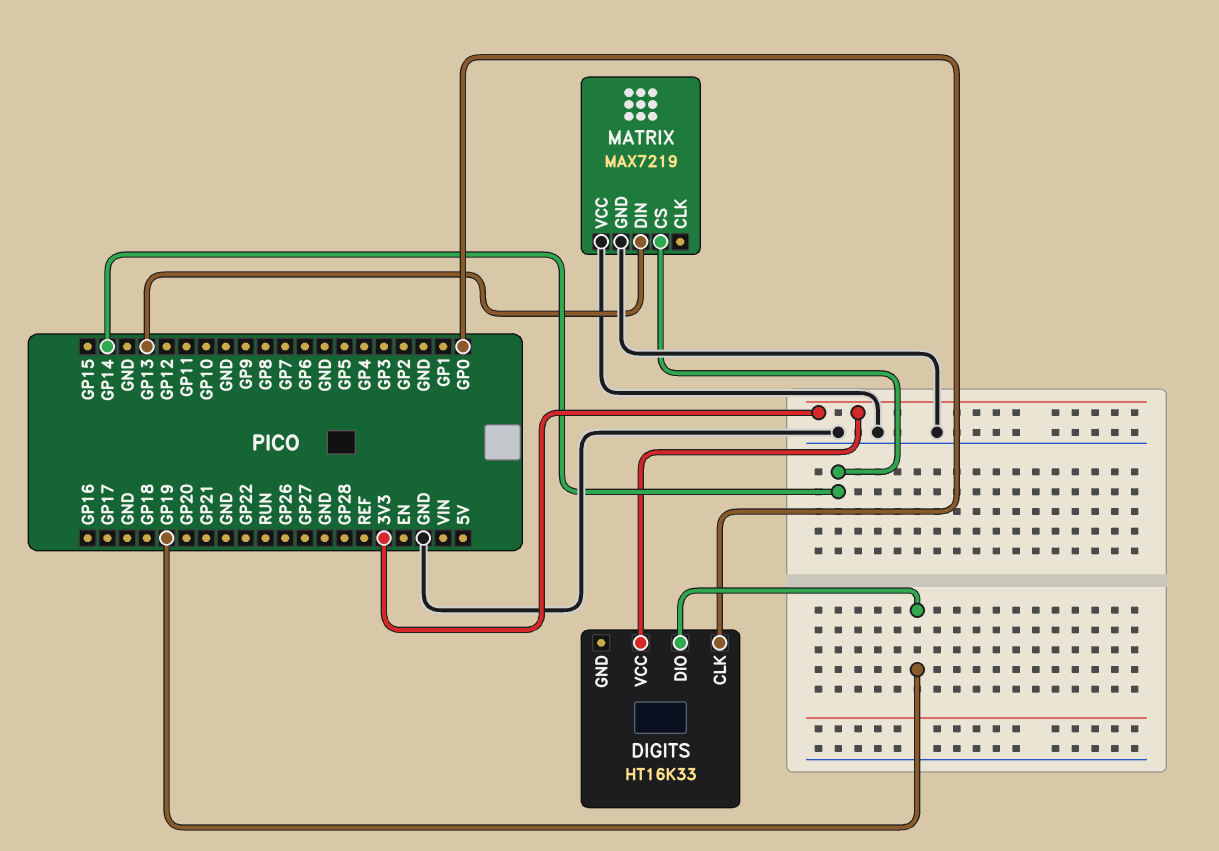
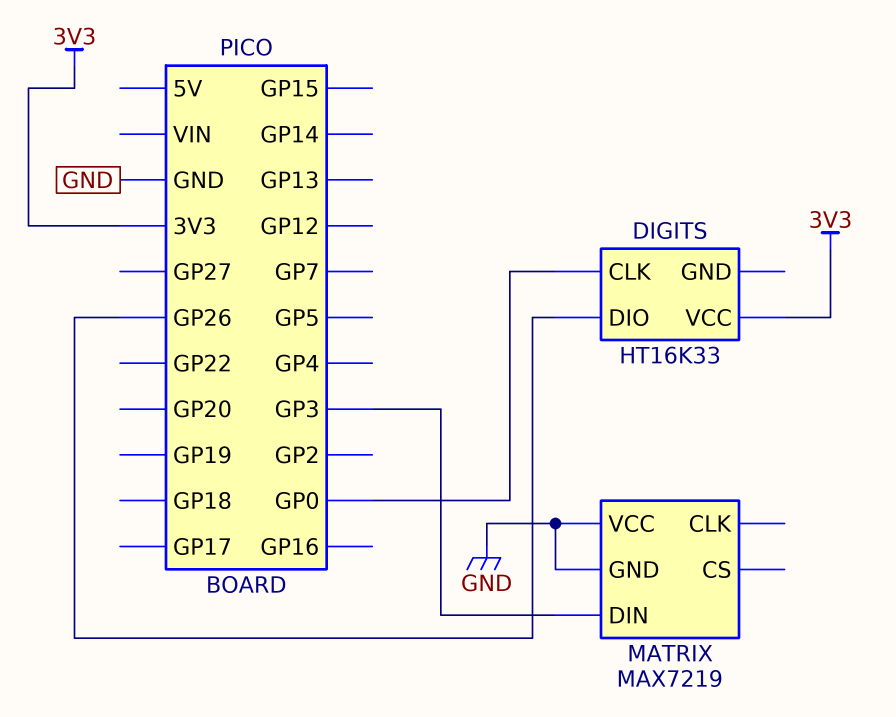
DIGITS pin DIO: GP19 -> GP26
MATRIX pin CS: GP14 -> none
MATRIX pin DIN: GP13 -> GP3

